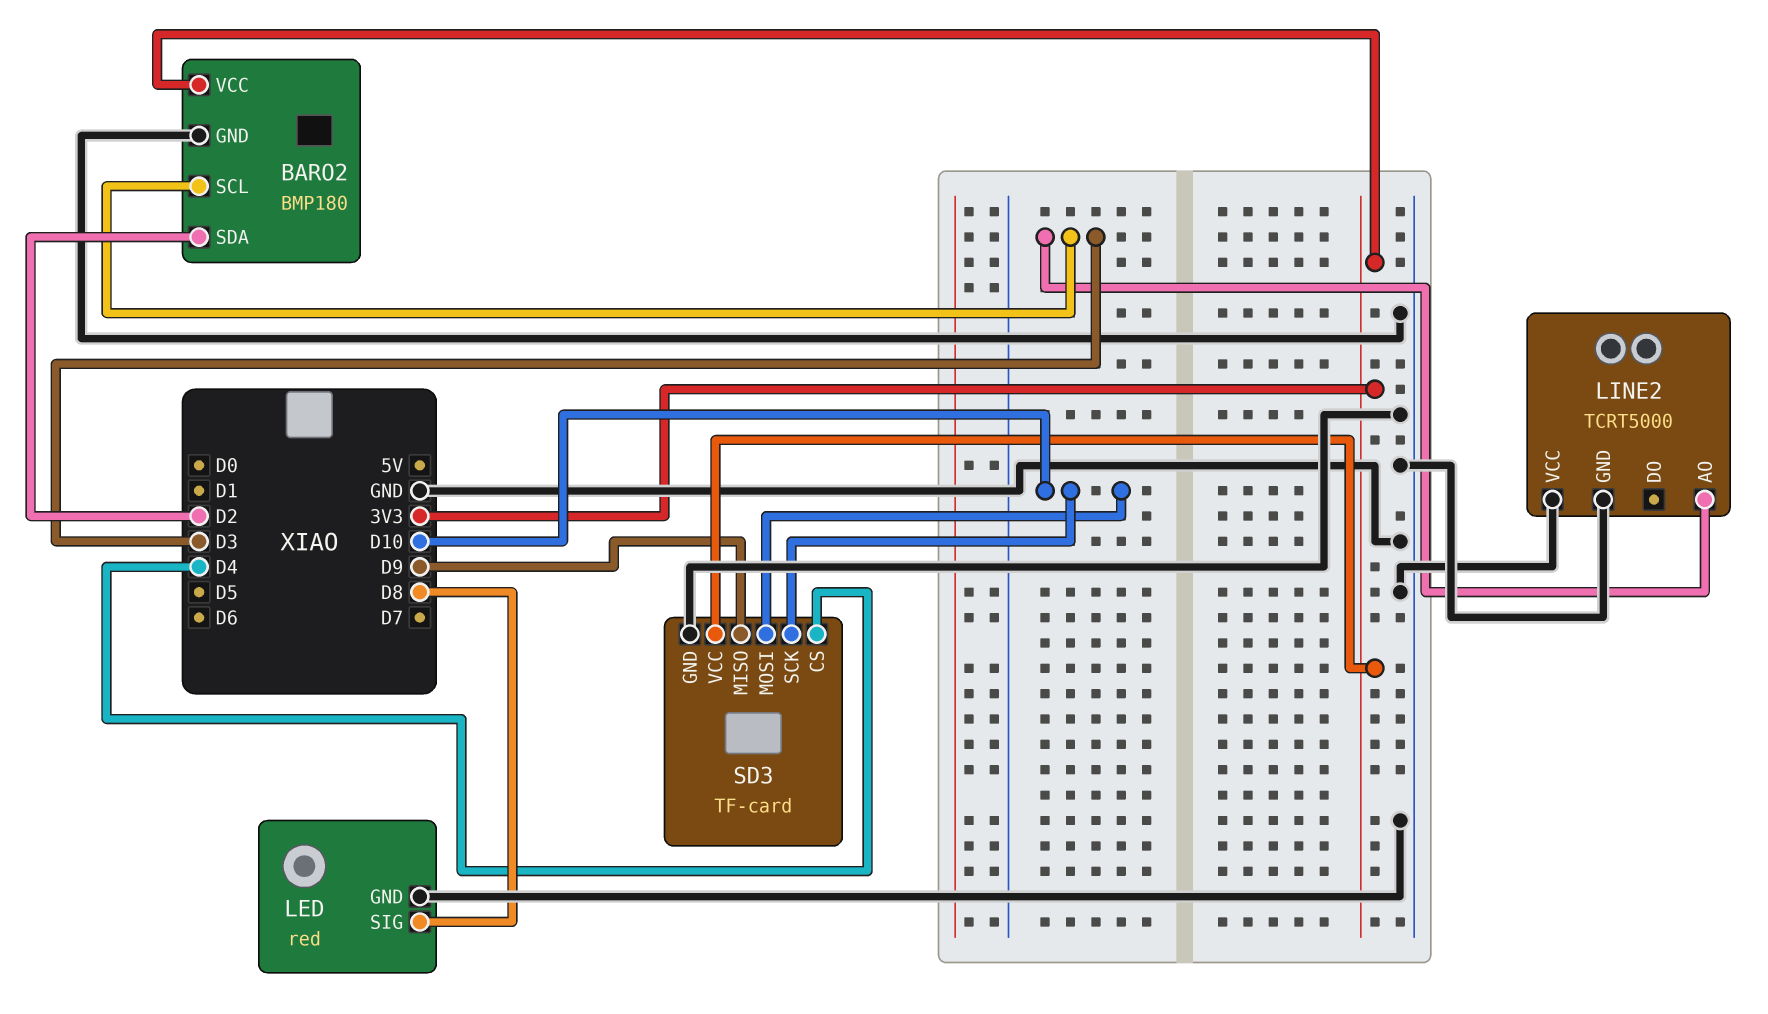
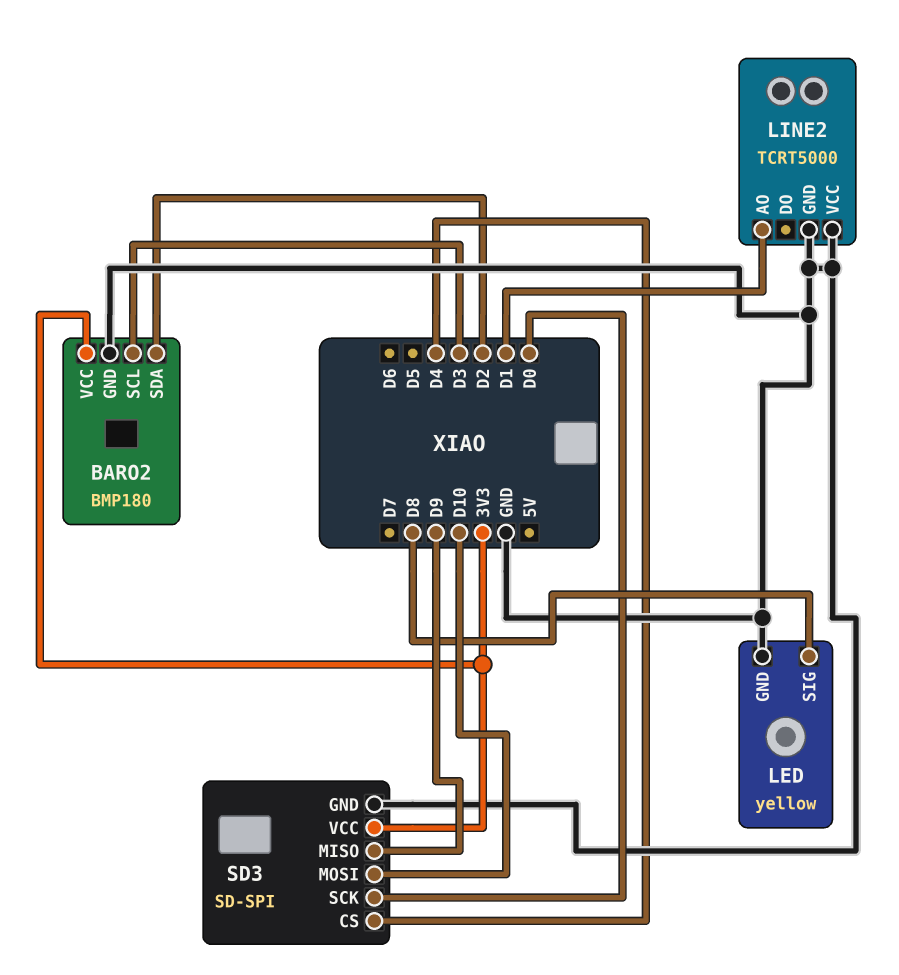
LED: red -> yellow
LINE2 pin AO: D3 -> D1
SD3: TF-card -> SD-SPI
SD3 pin SCK: D10 -> D0

